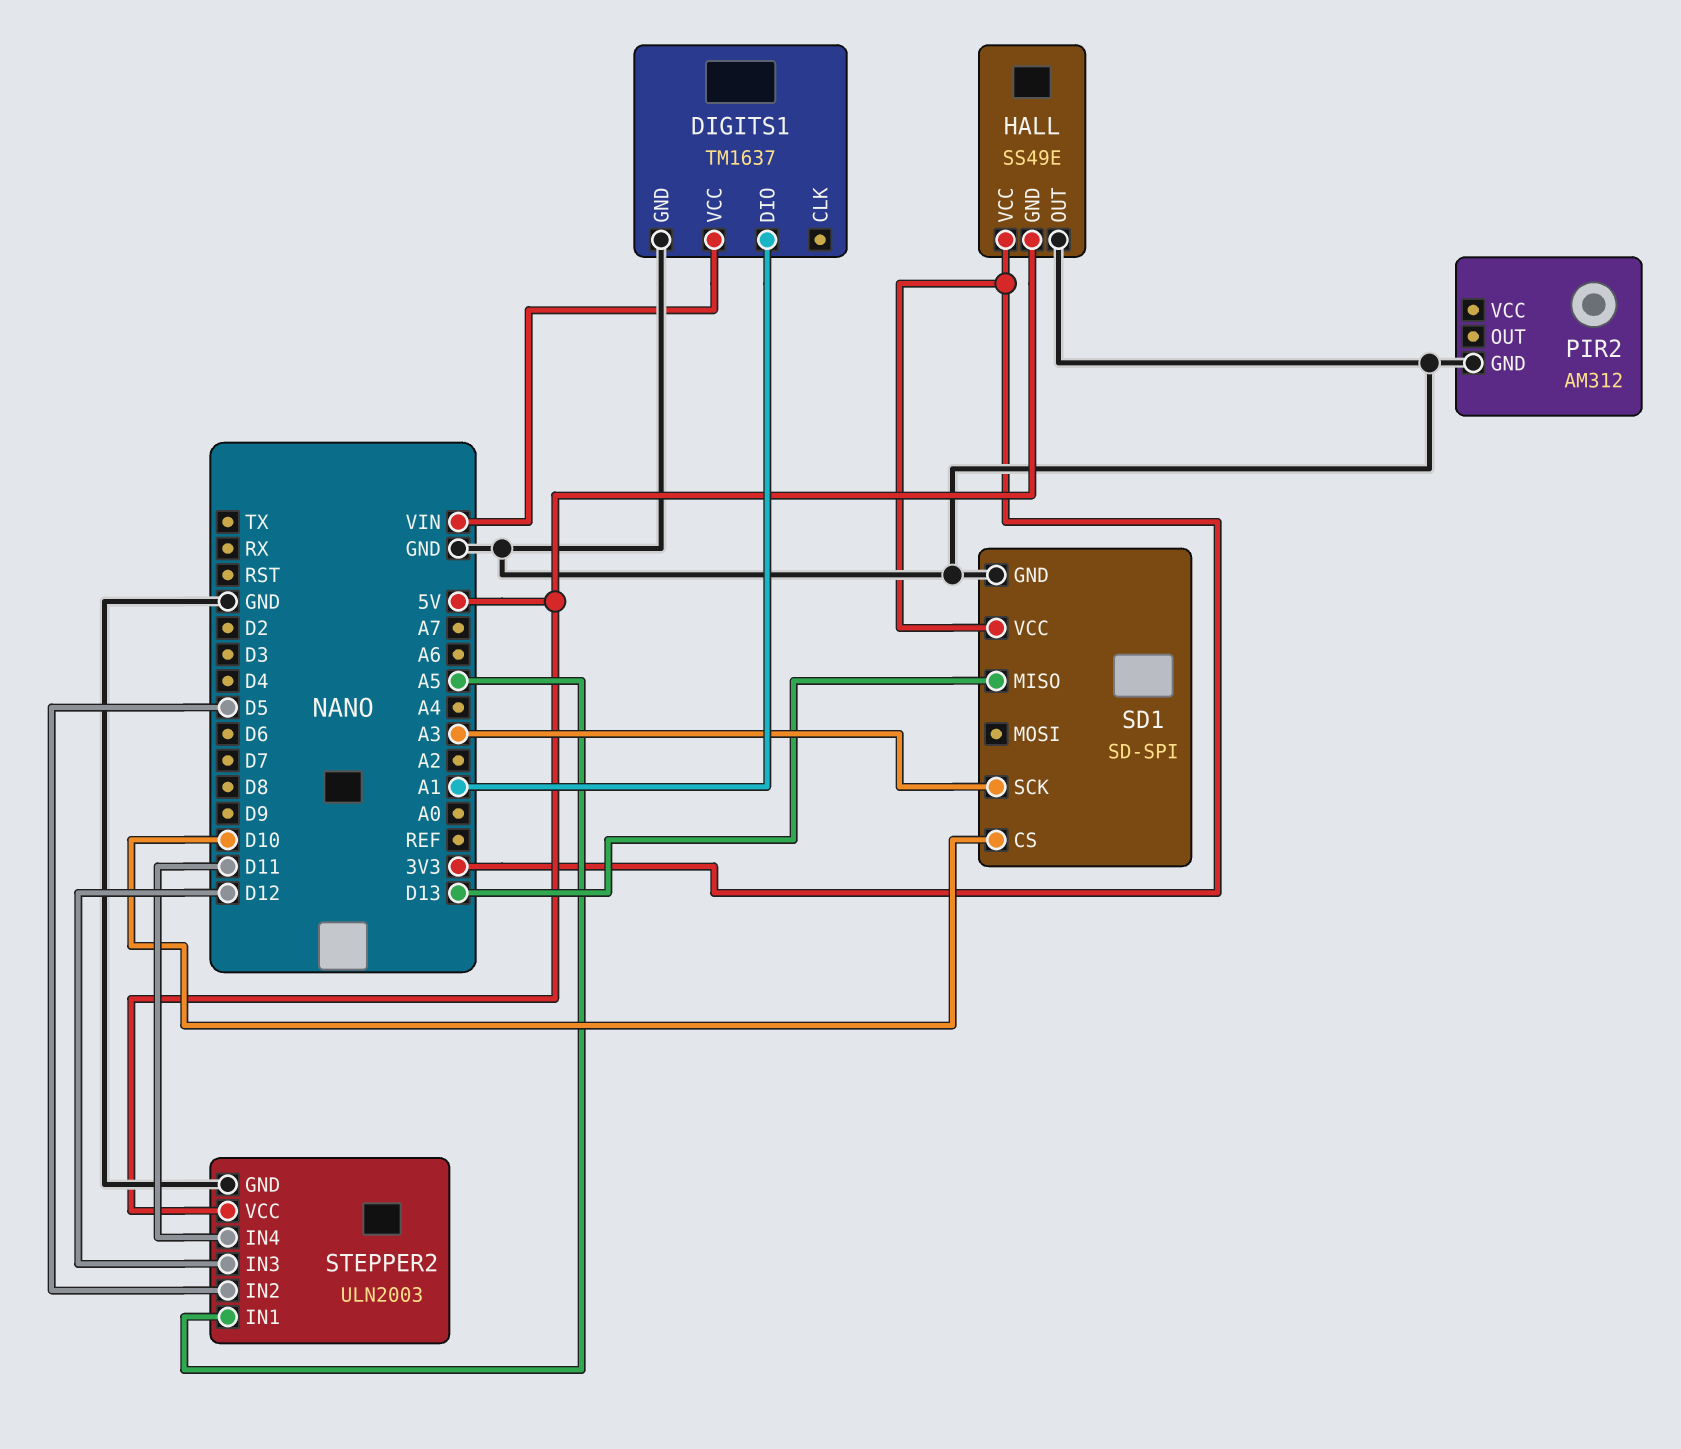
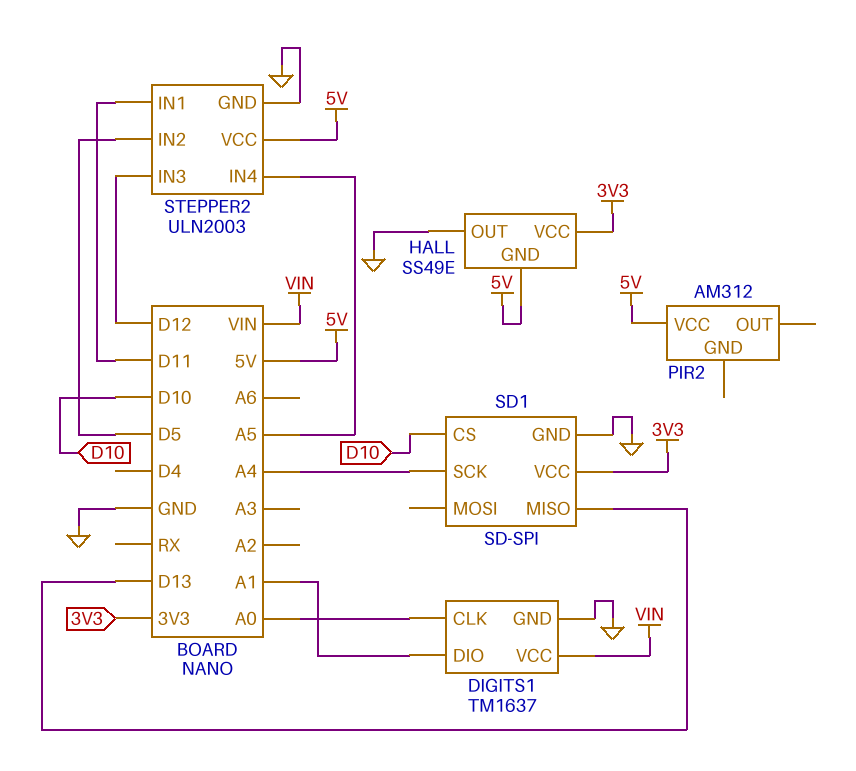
DIGITS1 pin CLK: none -> A0
PIR2 pin GND: GND -> none
PIR2 pin VCC: none -> 5V
SD1 pin SCK: A3 -> A4
STEPPER2 pin IN1: A5 -> D11
STEPPER2 pin IN4: D11 -> A5

